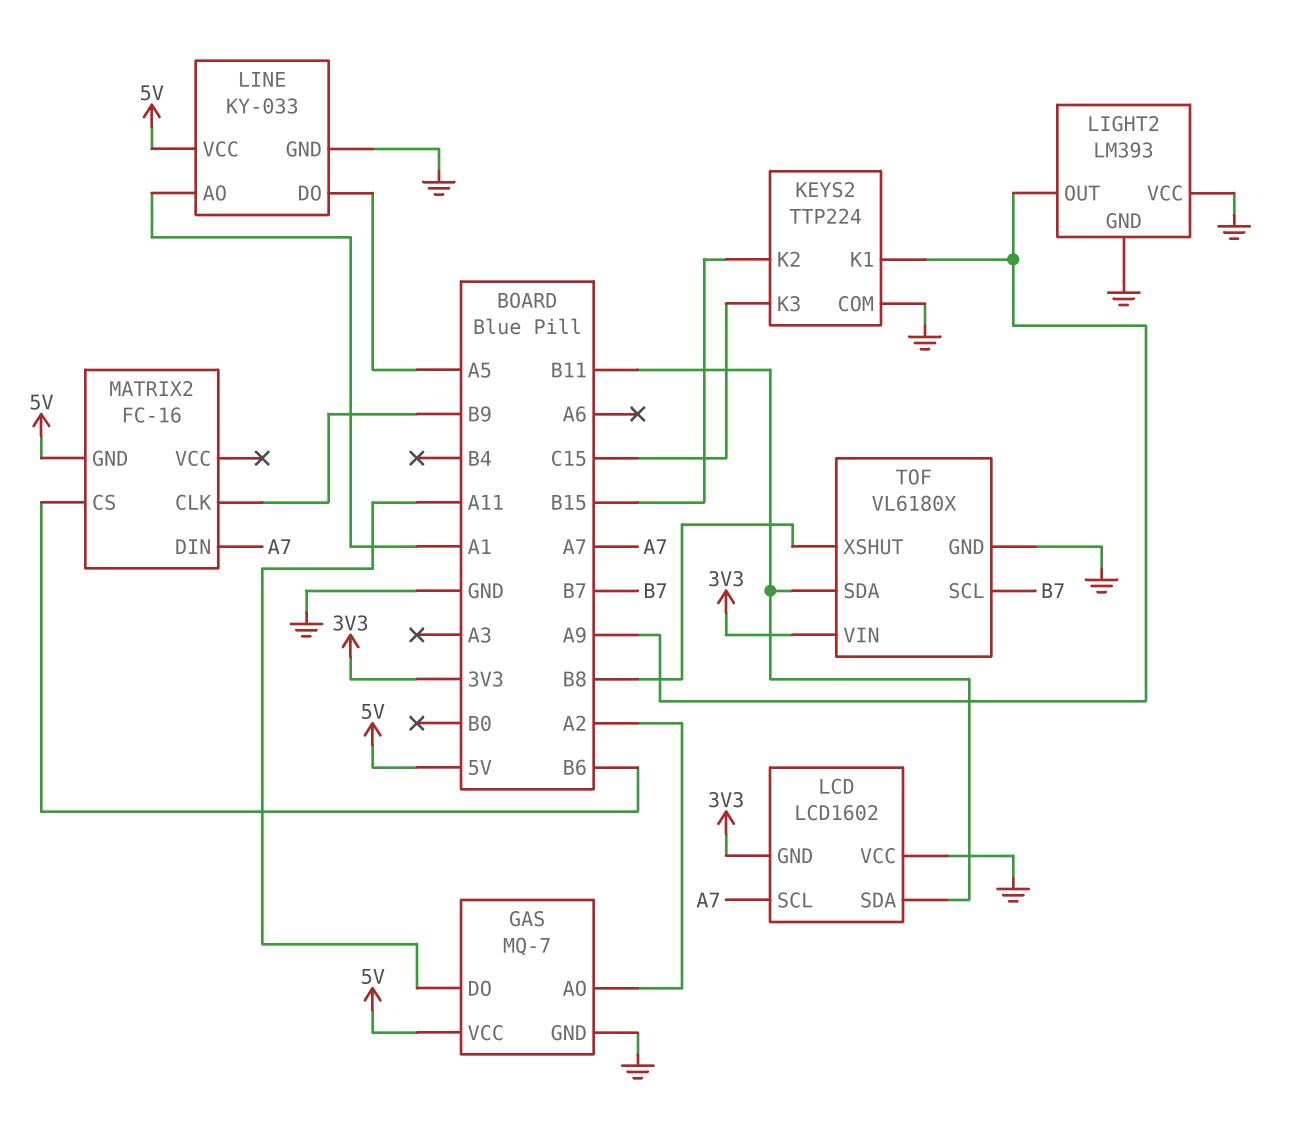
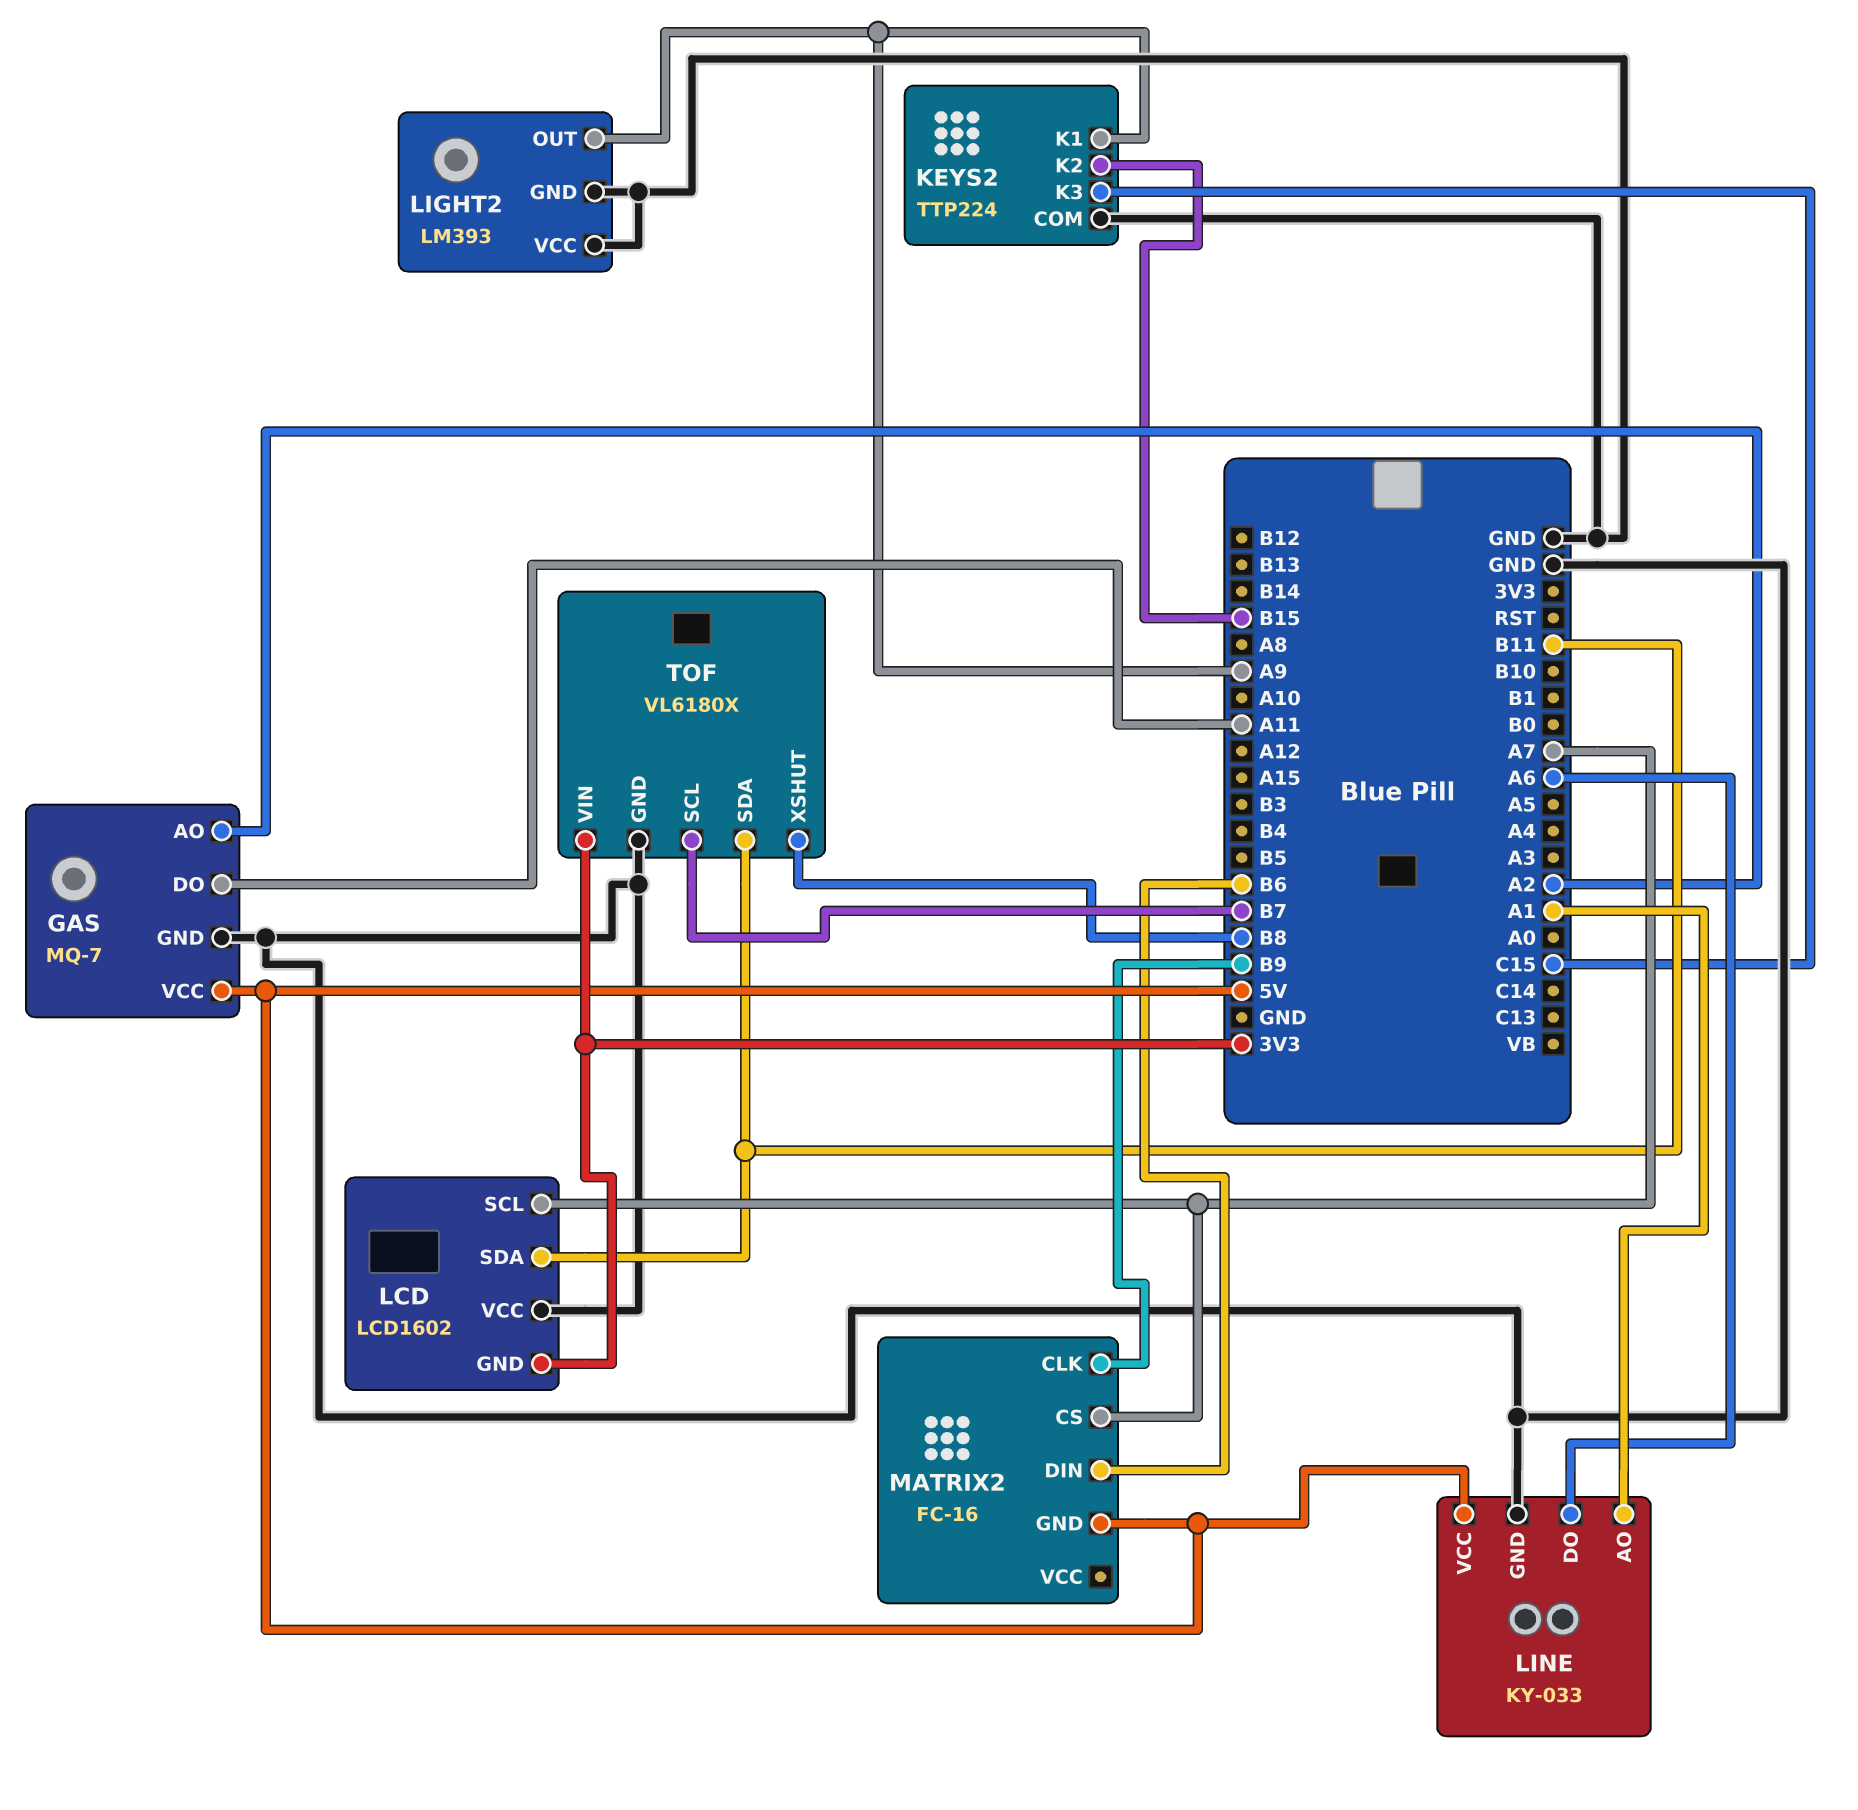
LINE pin DO: A5 -> A6
MATRIX2 pin CS: B6 -> A7
MATRIX2 pin DIN: A7 -> B6

